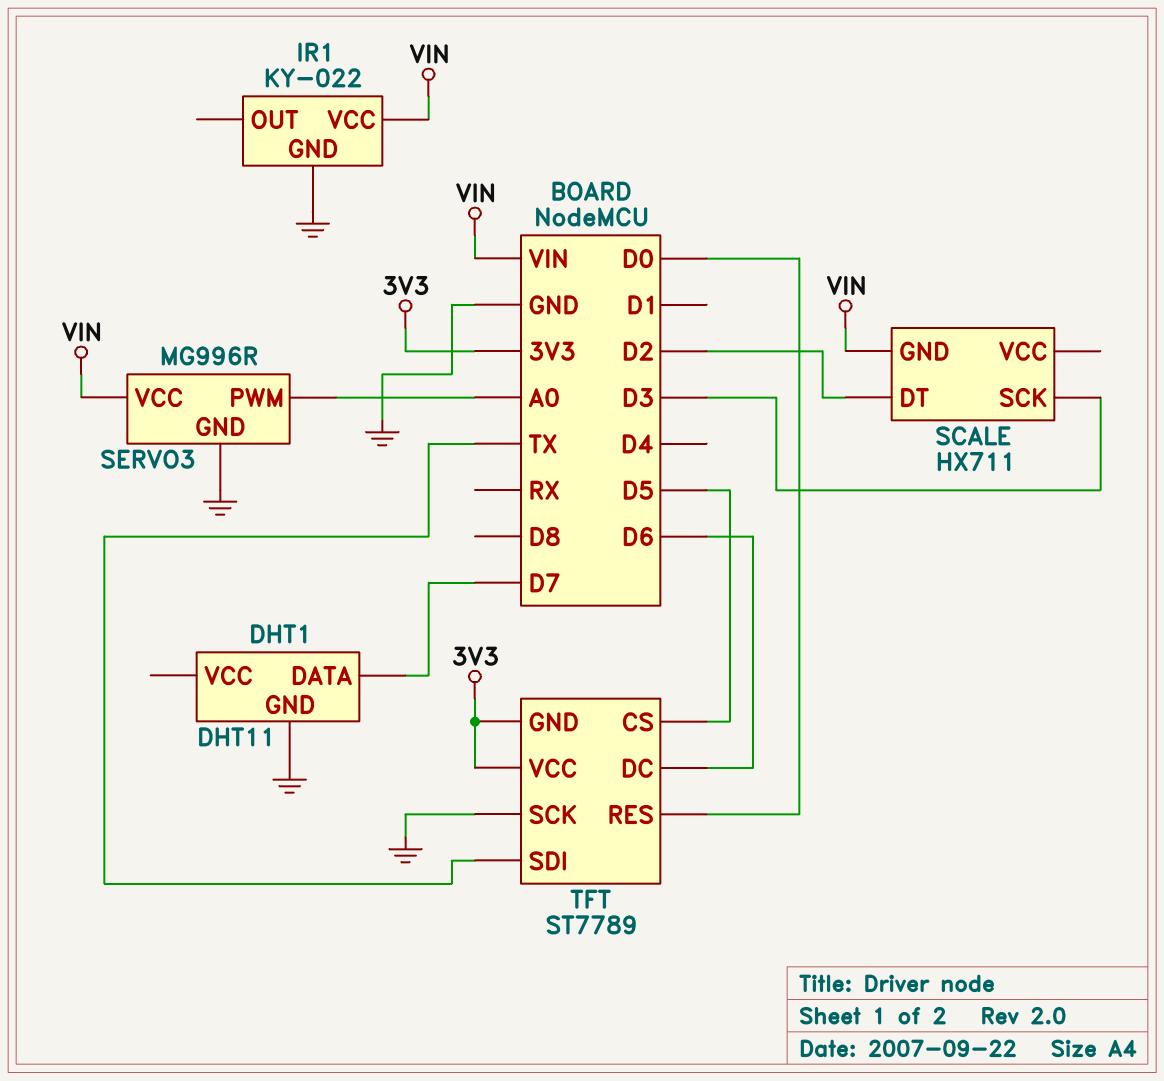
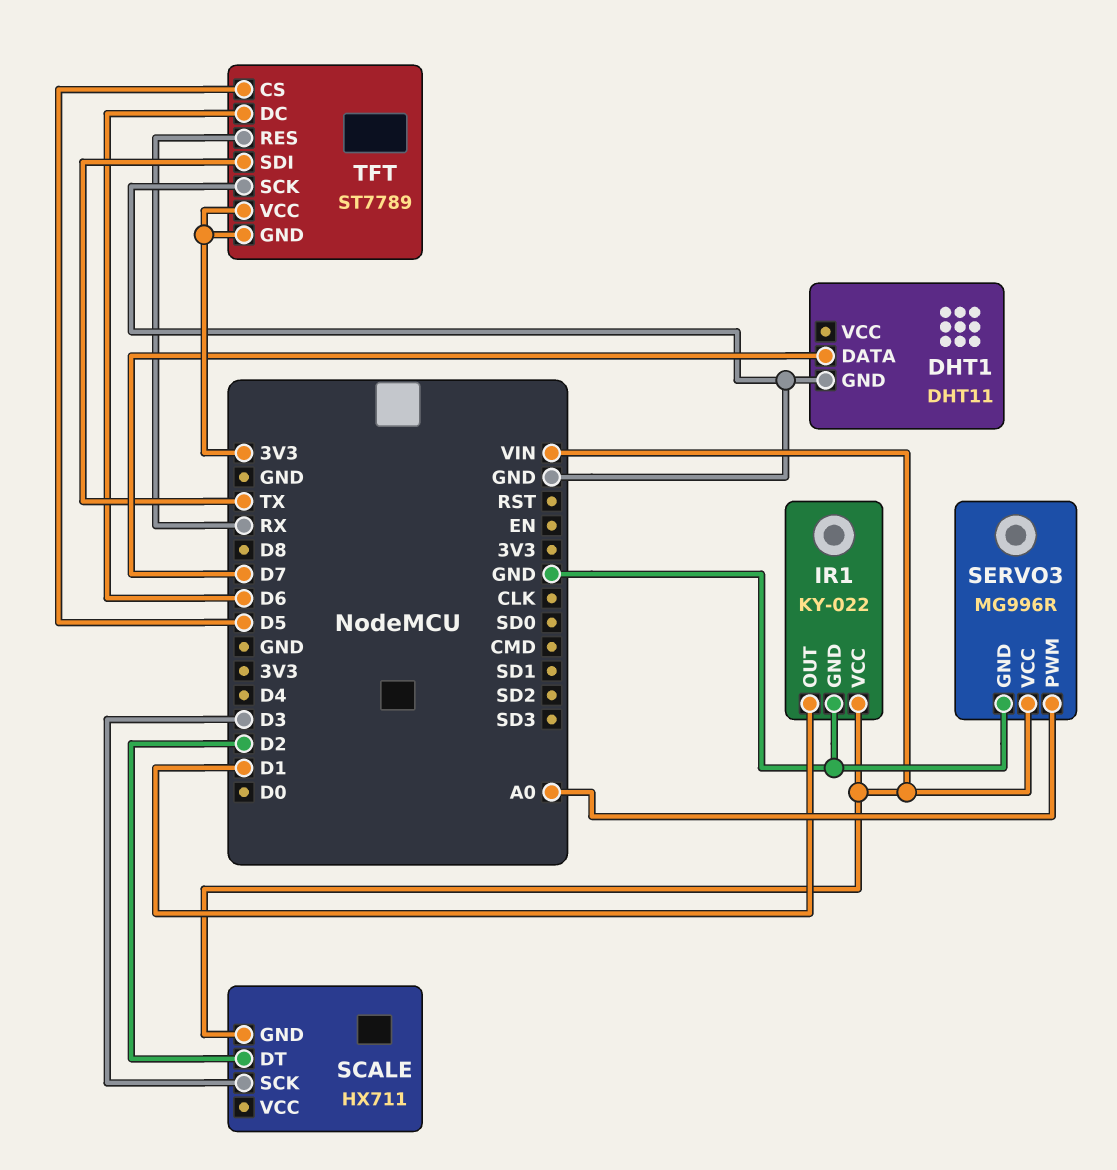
IR1 pin OUT: none -> D1
TFT pin RES: D0 -> RX

